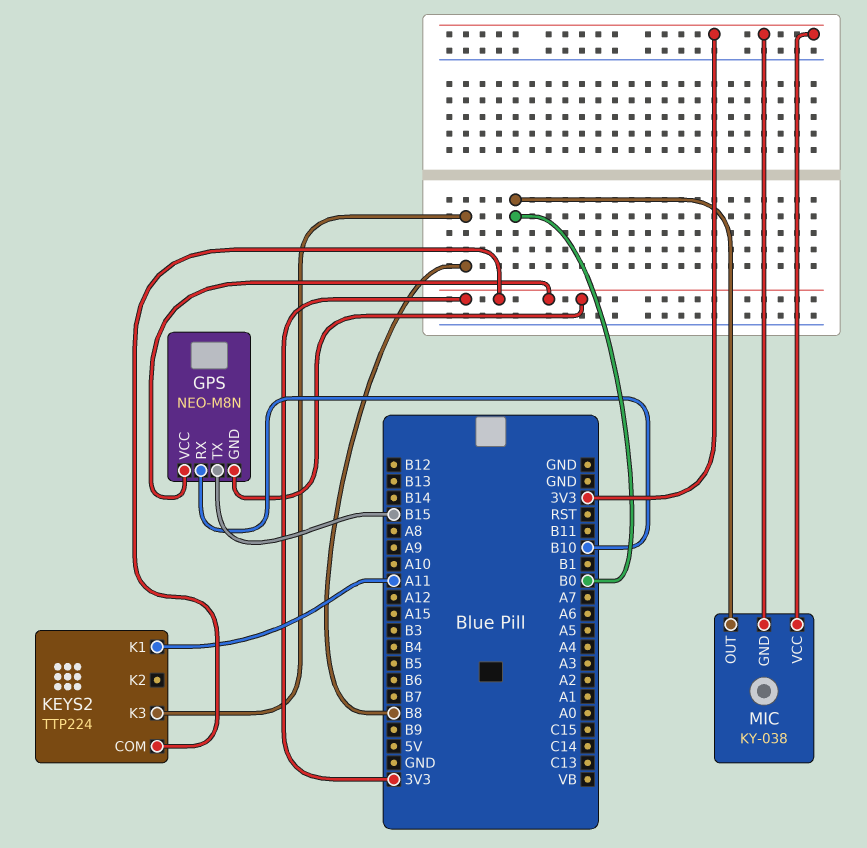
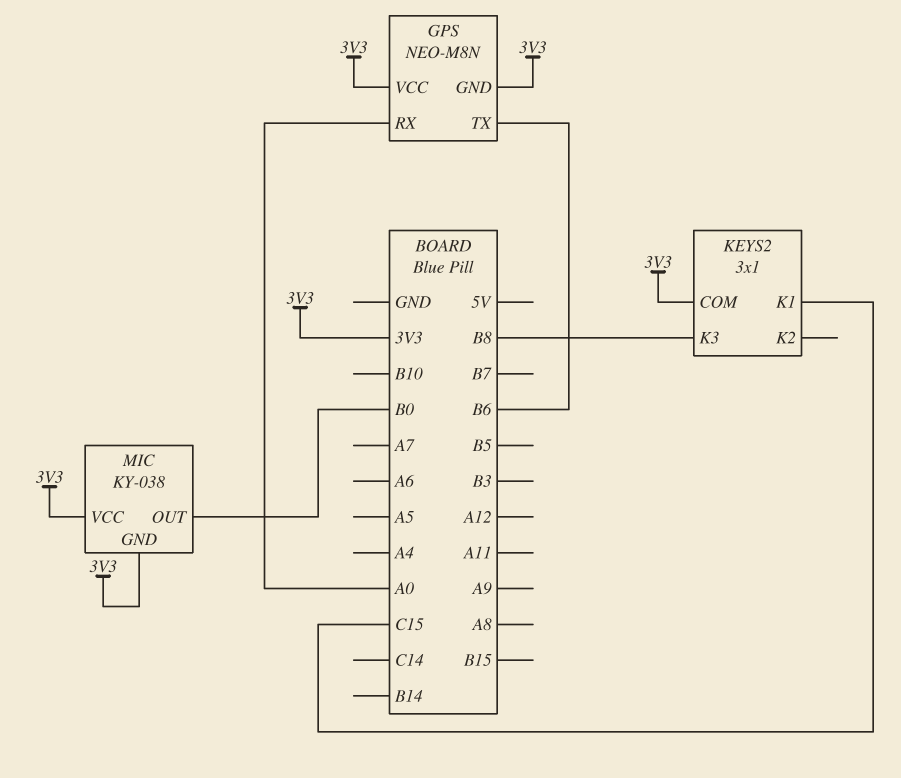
GPS pin RX: B10 -> A0
GPS pin TX: B15 -> B6
KEYS2: TTP224 -> 3x1
KEYS2 pin K1: A11 -> C15

